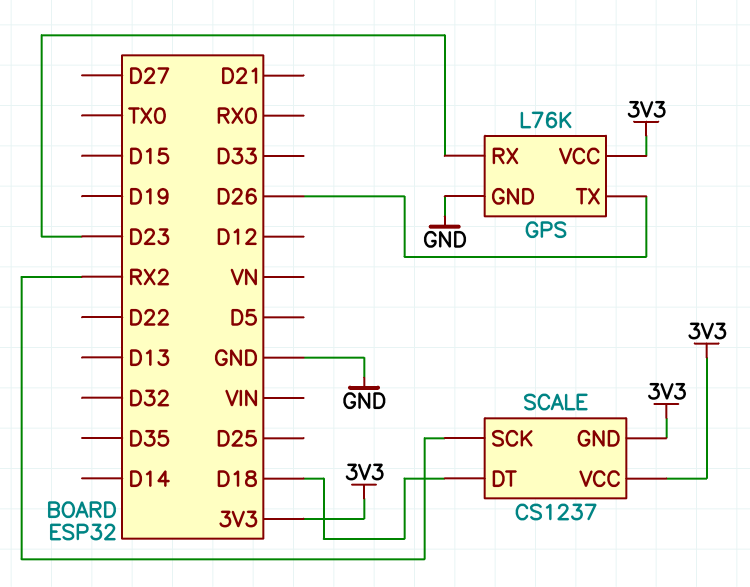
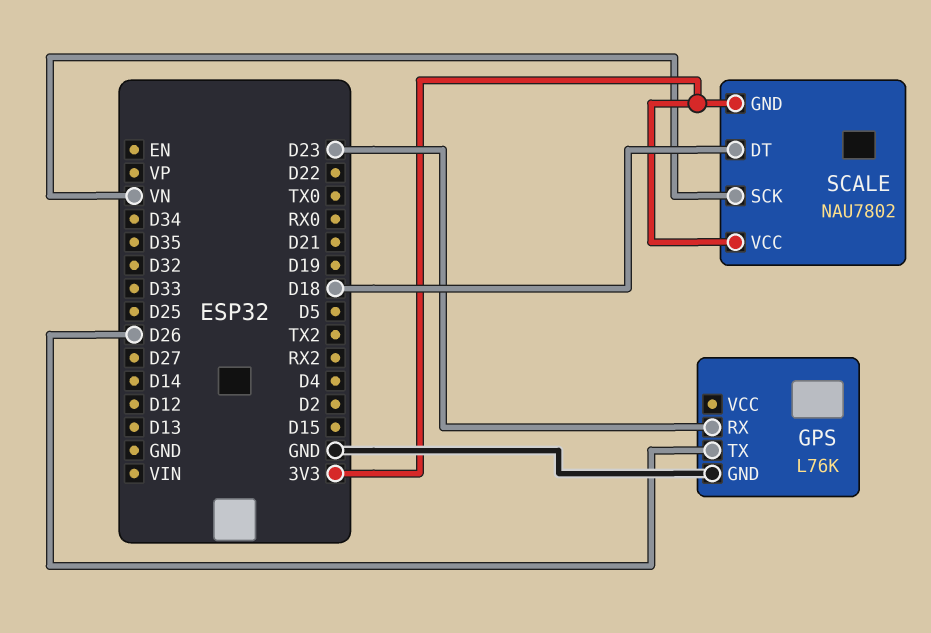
GPS pin VCC: 3V3 -> none
SCALE: CS1237 -> NAU7802
SCALE pin SCK: RX2 -> VN

